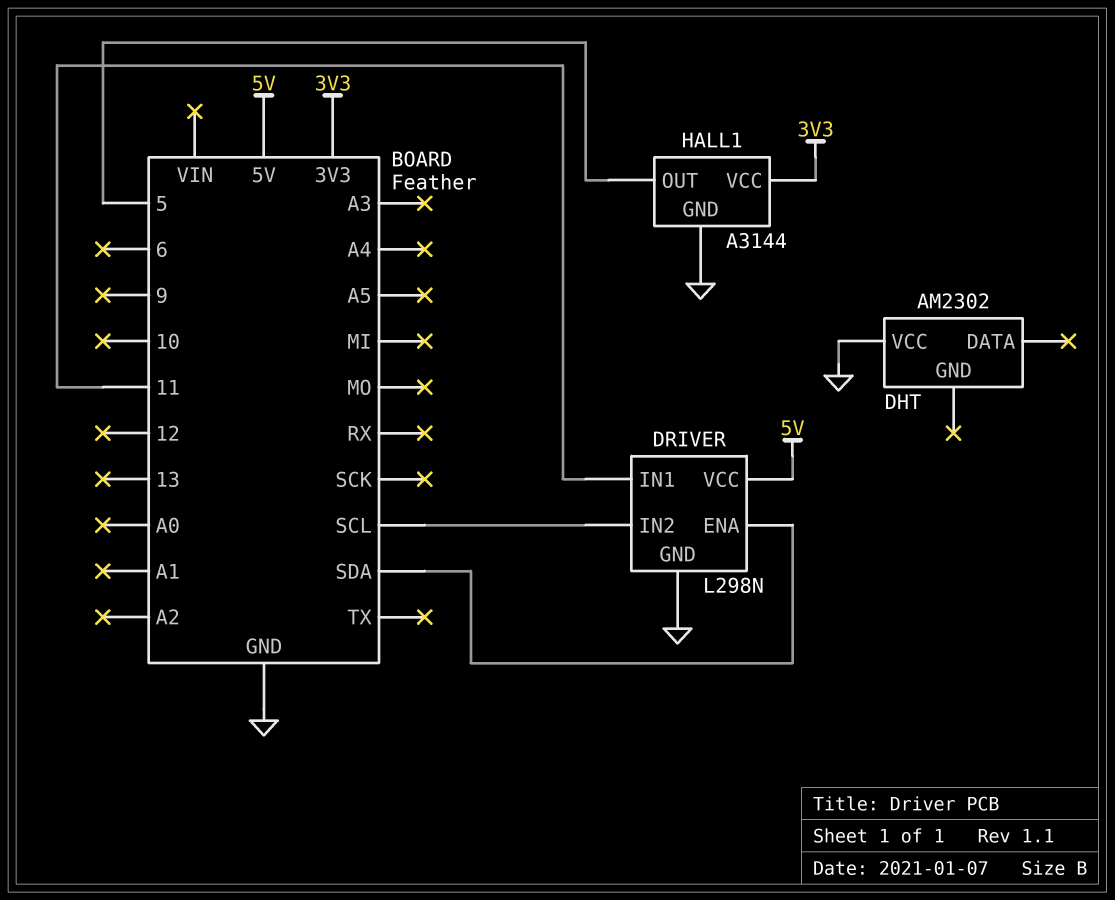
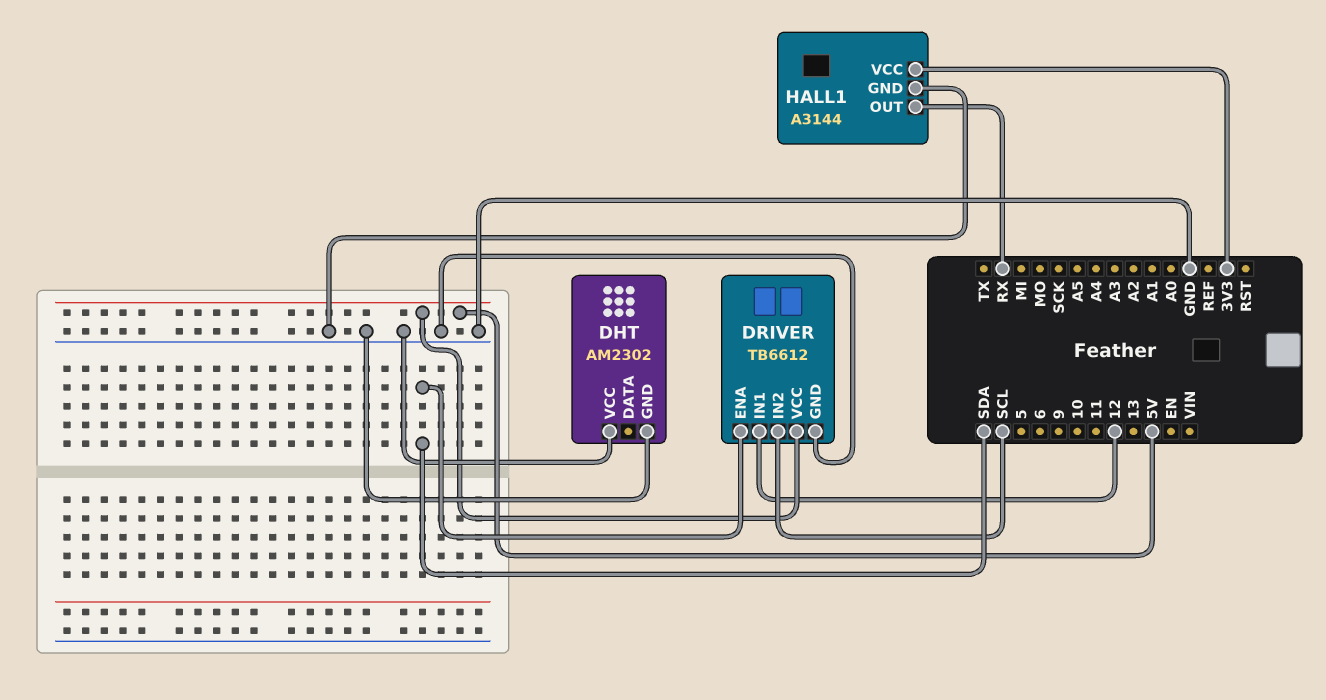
DHT pin GND: none -> GND
DRIVER: L298N -> TB6612
DRIVER pin IN1: 11 -> 12
HALL1 pin OUT: 5 -> RX

